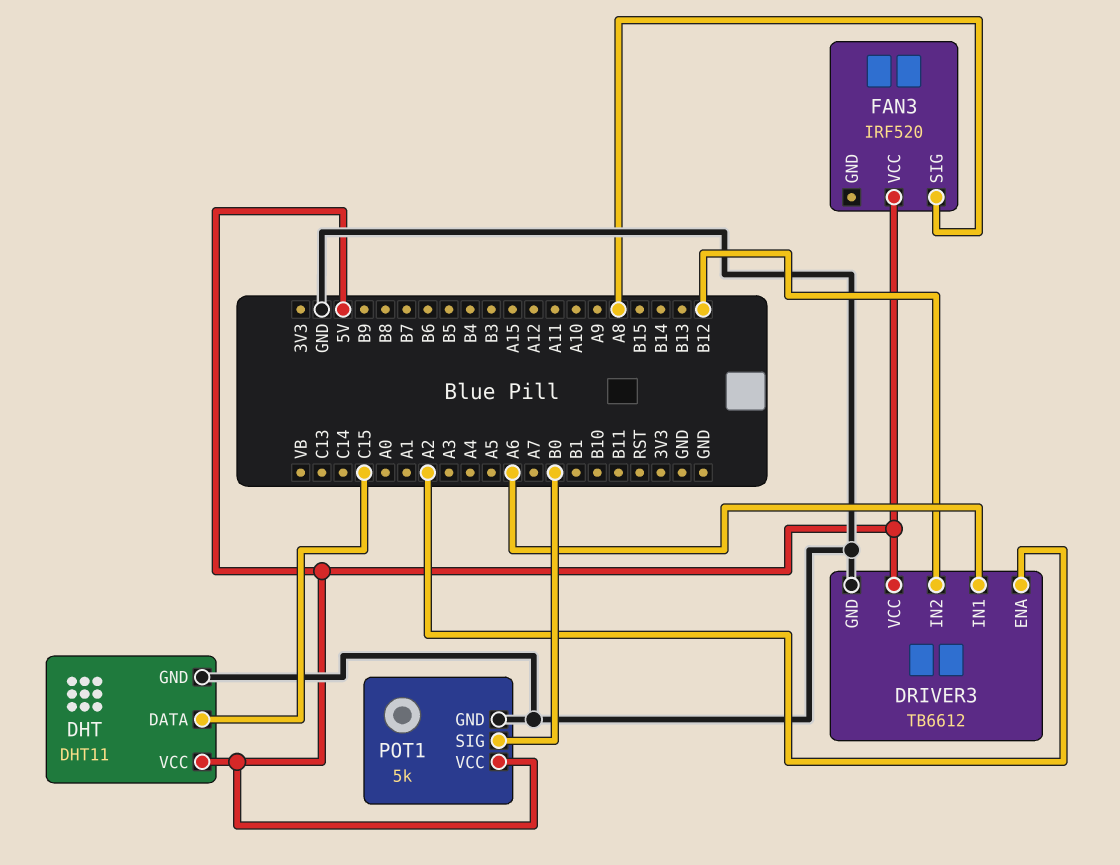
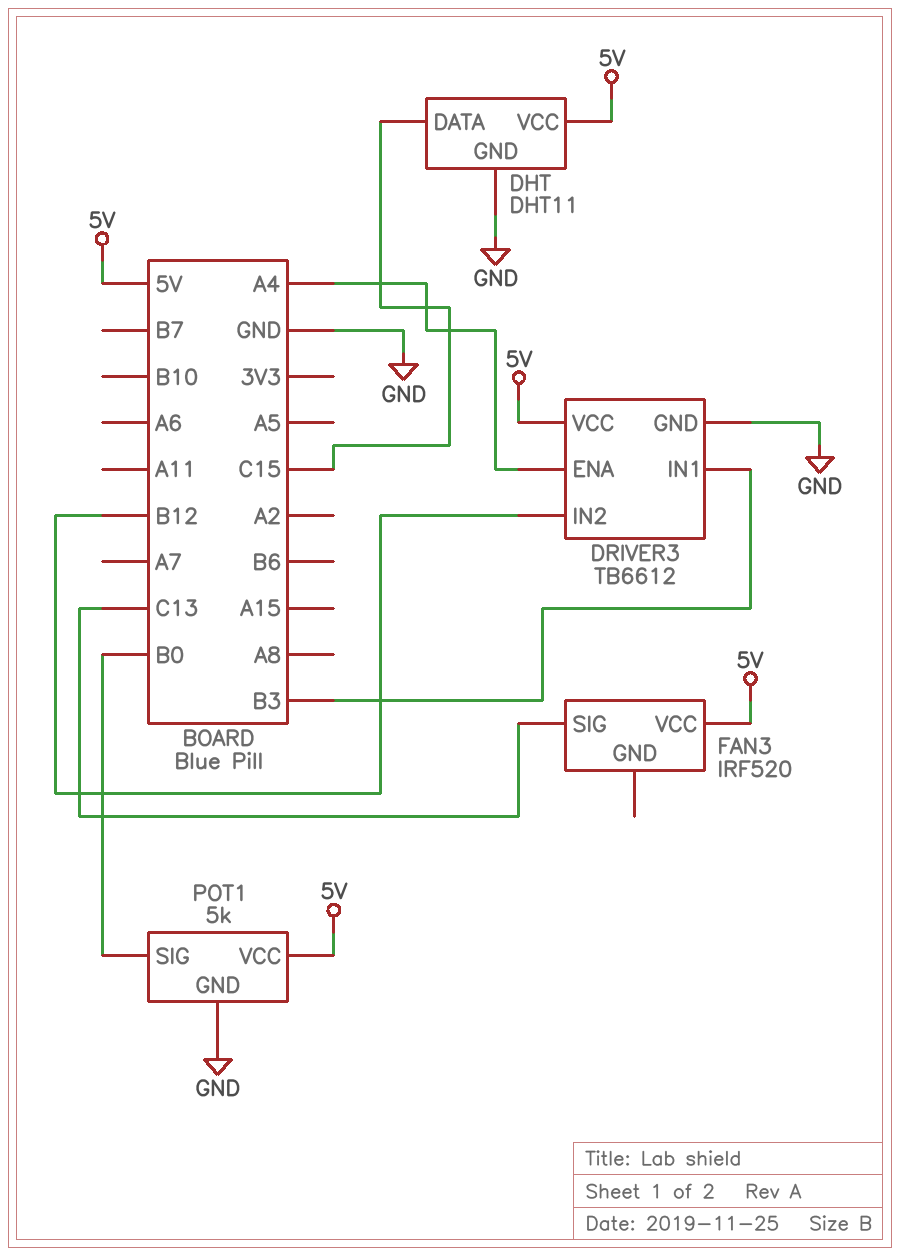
DRIVER3 pin ENA: A2 -> A4
DRIVER3 pin IN1: A6 -> B3
FAN3 pin SIG: A8 -> C13

